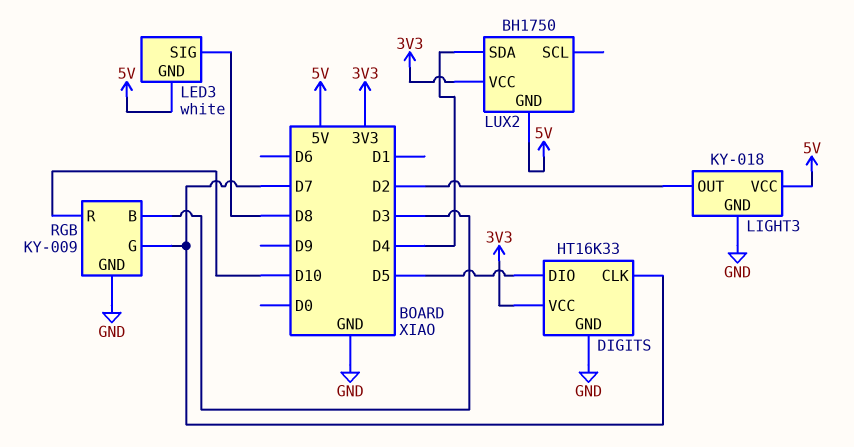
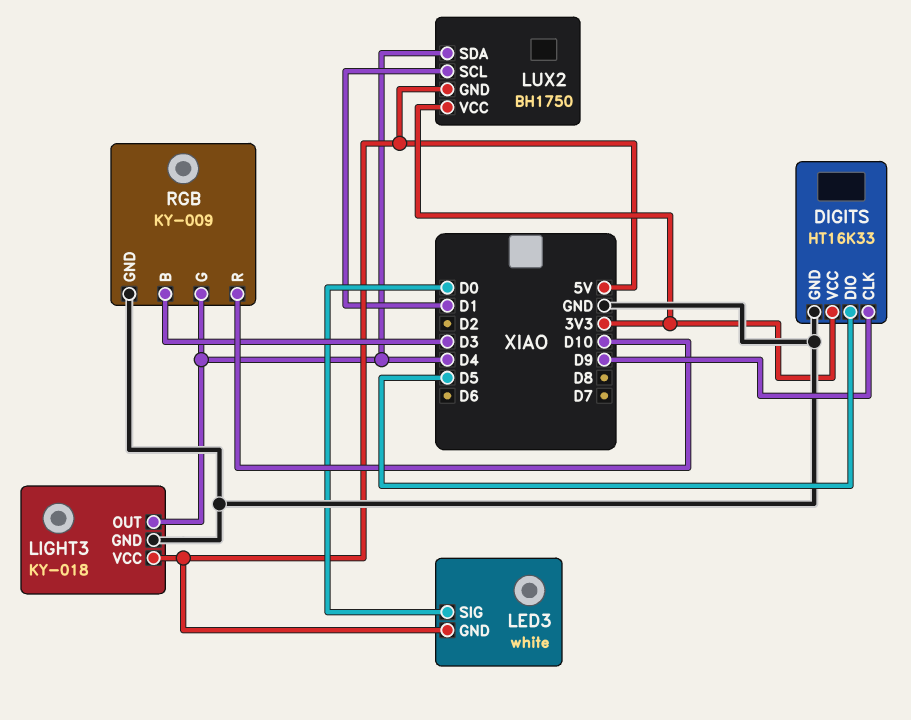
DIGITS pin CLK: D7 -> D9
LED3 pin SIG: D8 -> D0
LIGHT3 pin OUT: D2 -> D4
LUX2 pin SCL: none -> D1
RGB pin G: D7 -> D4

